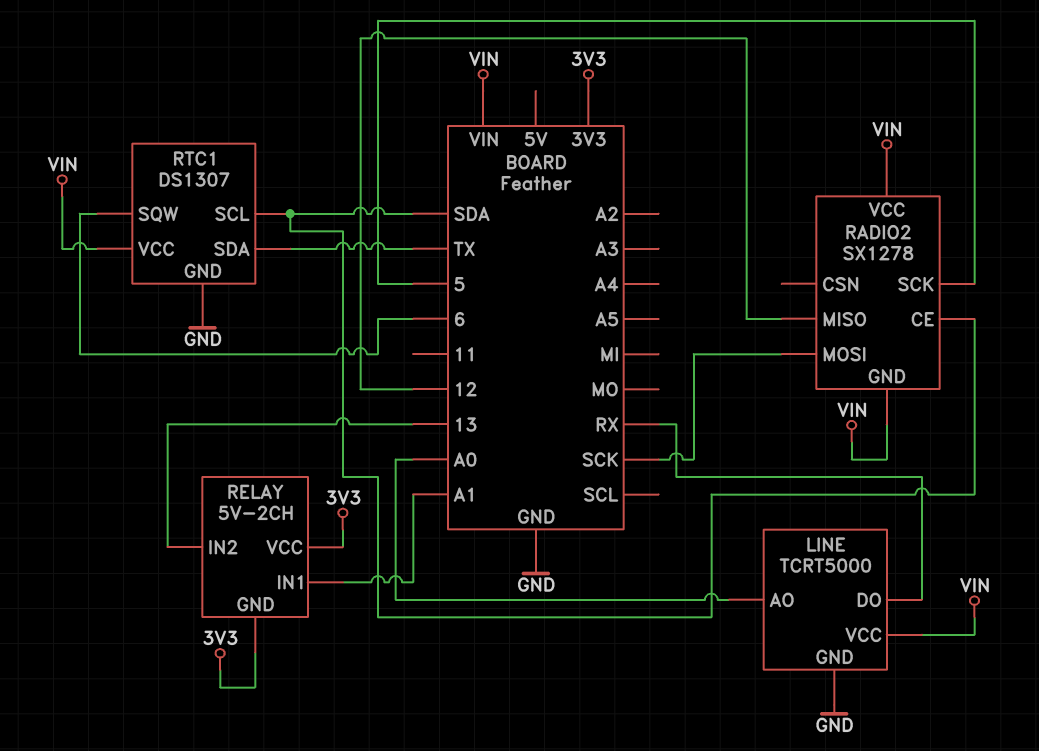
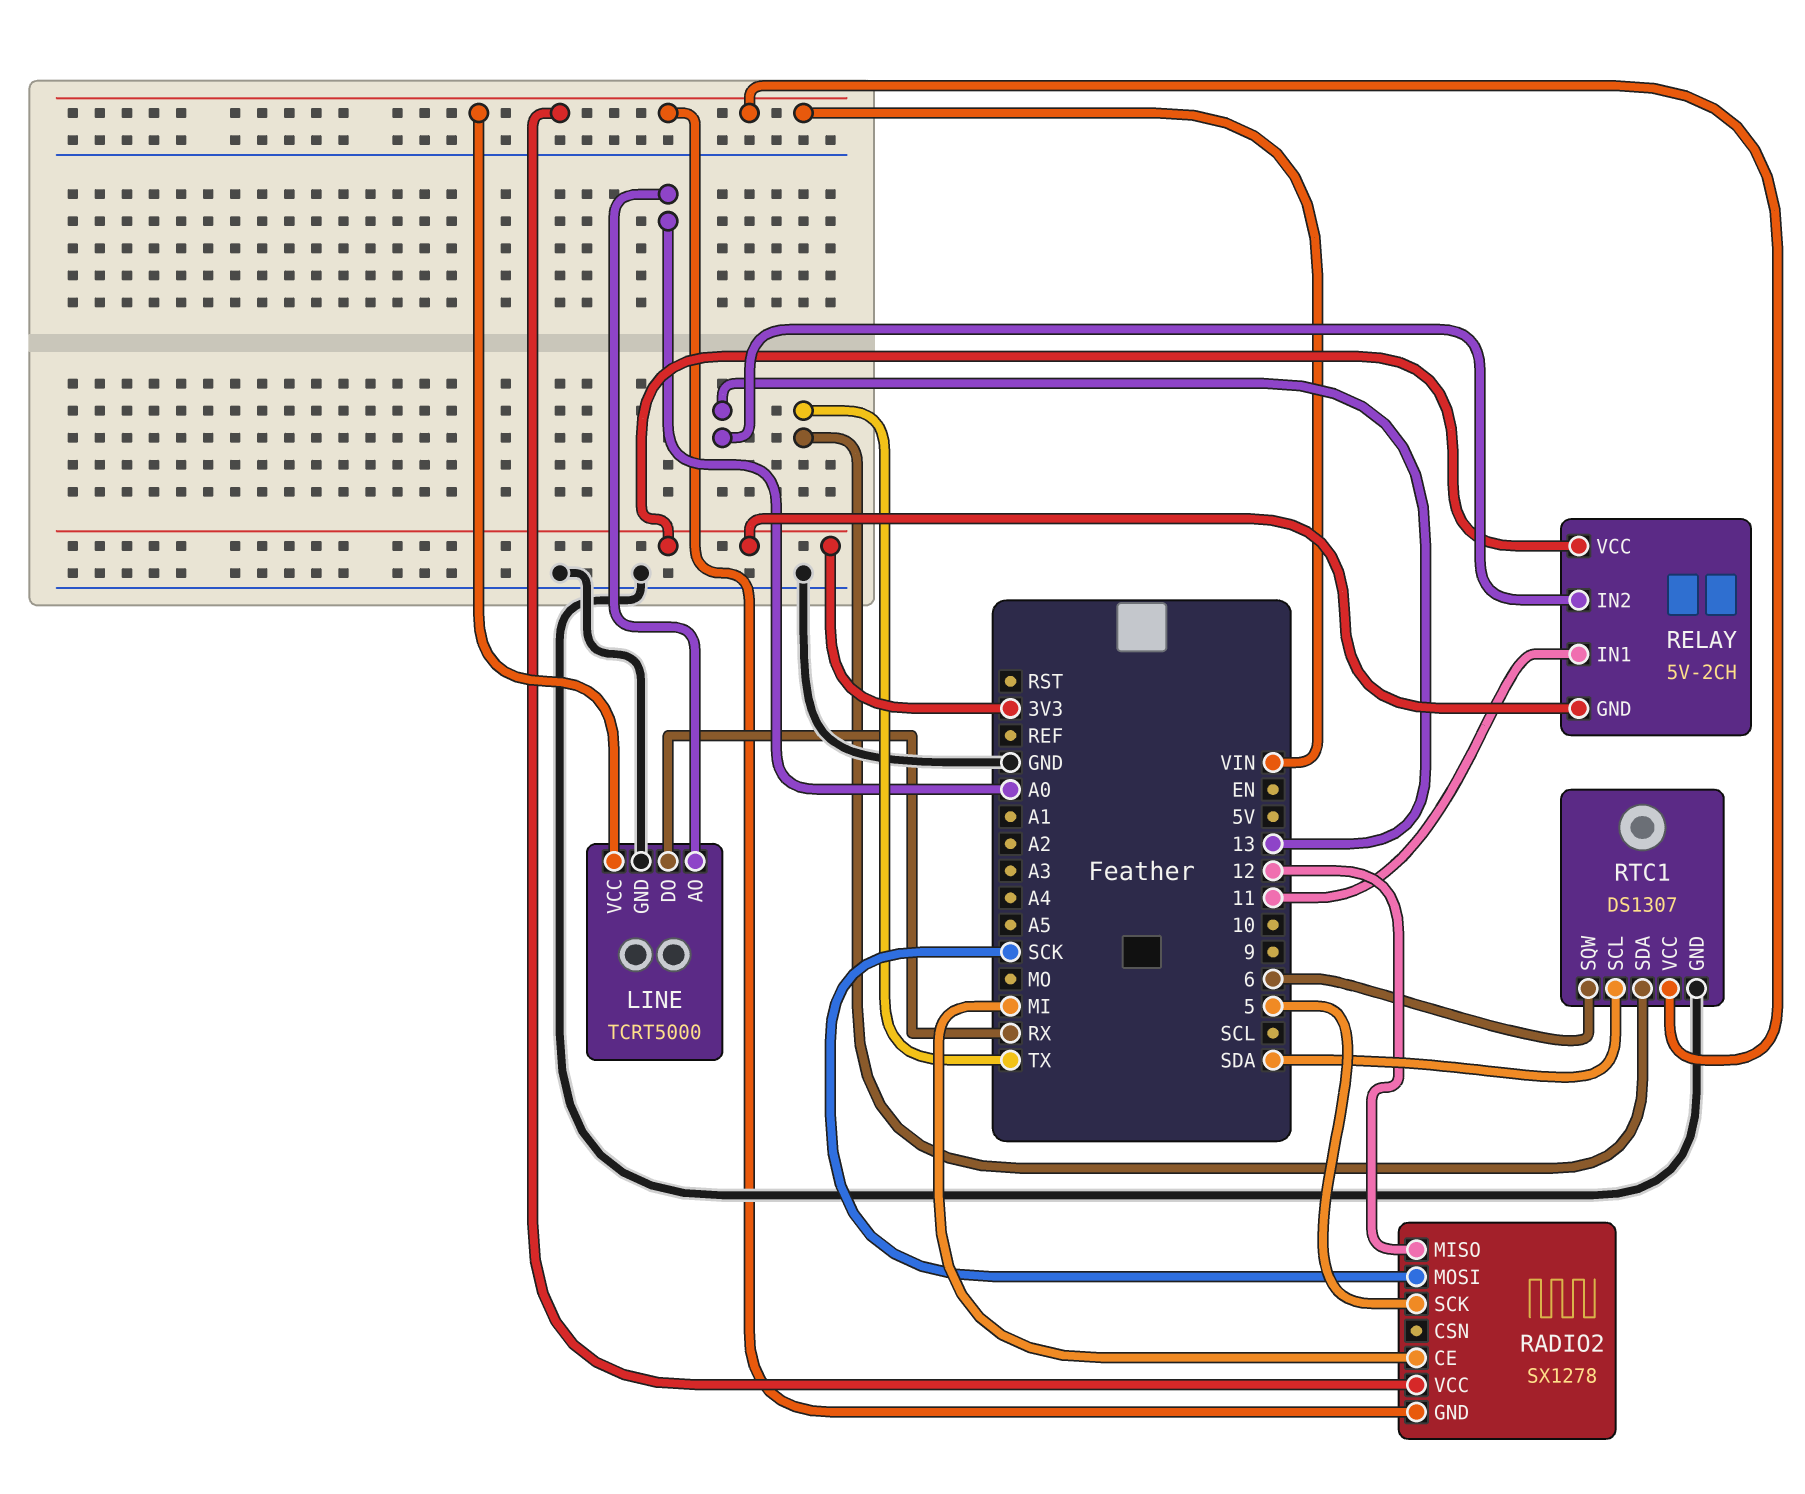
RADIO2 pin CE: SDA -> MI
RELAY pin IN1: A1 -> 11

